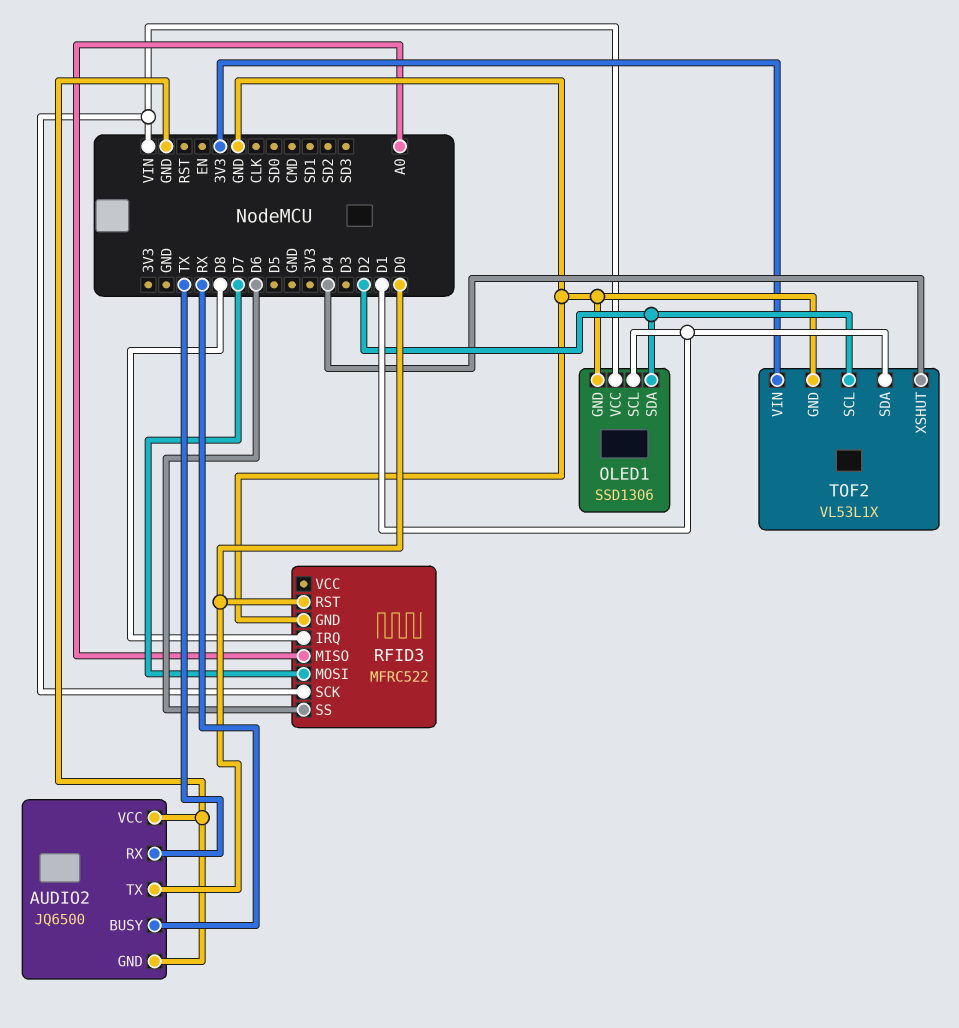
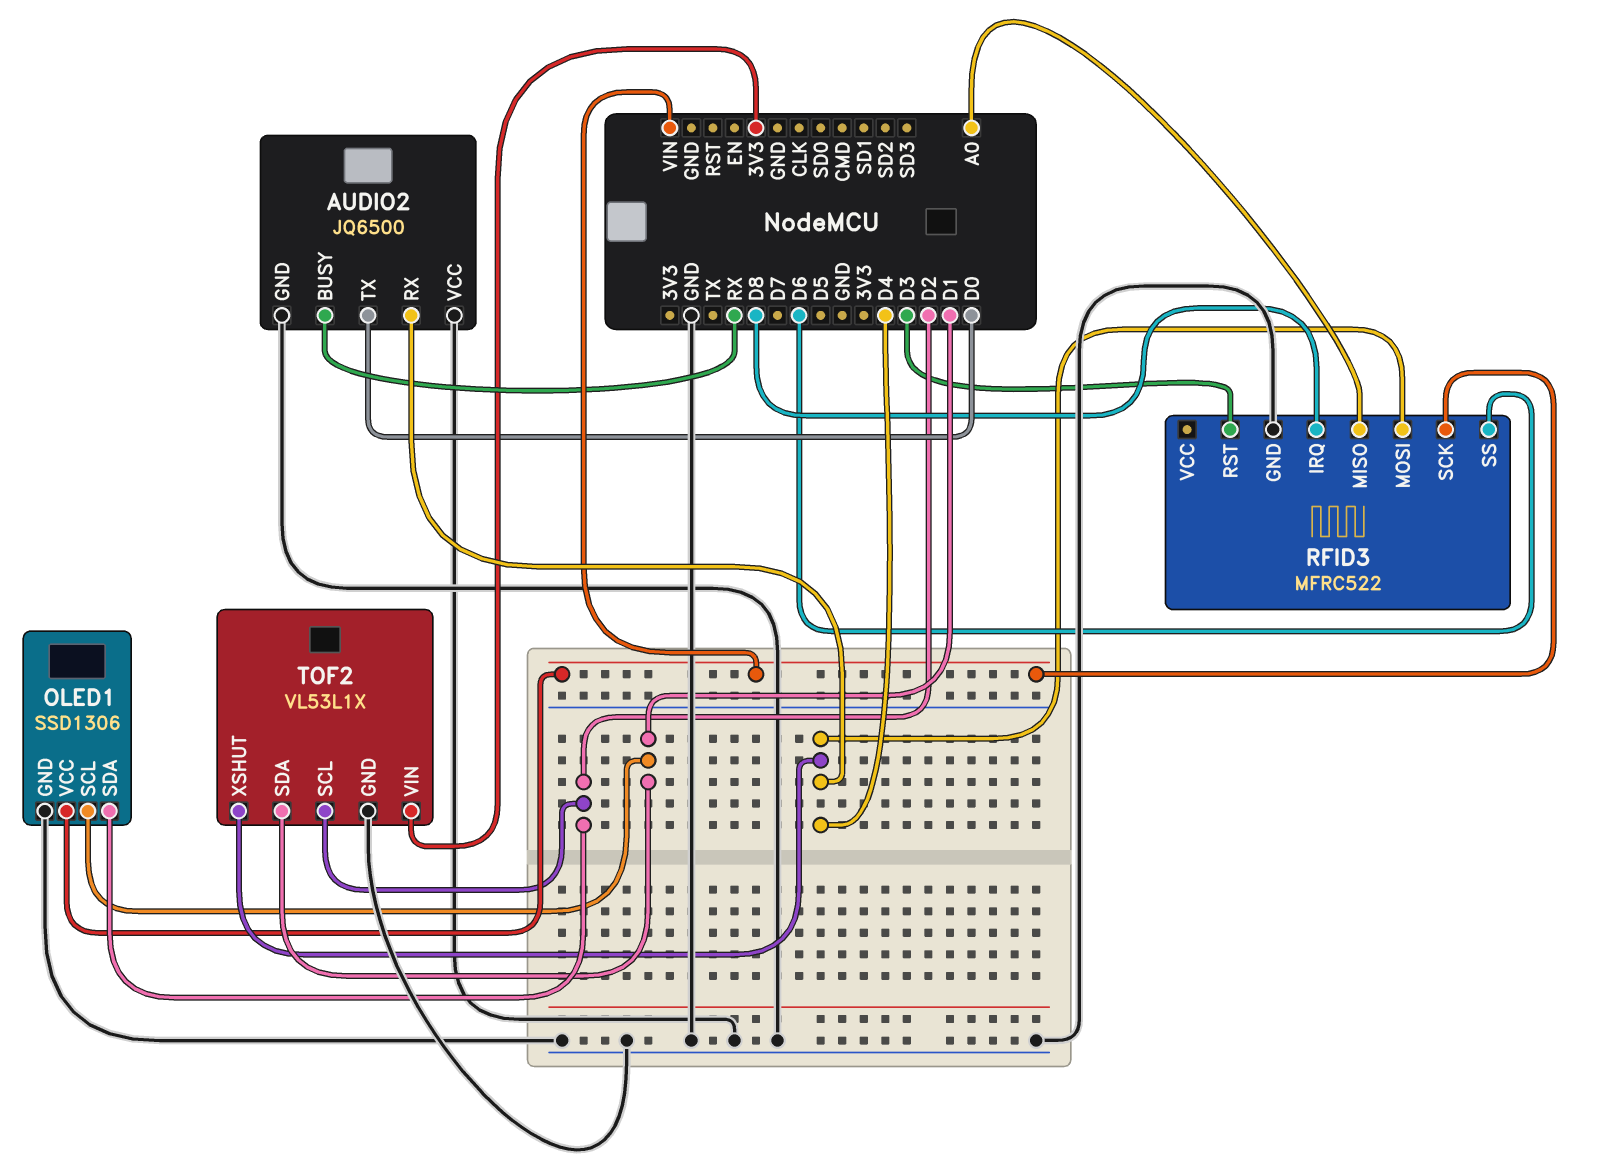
AUDIO2 pin RX: TX -> D4
RFID3 pin MOSI: D7 -> D4
RFID3 pin RST: D0 -> D3

